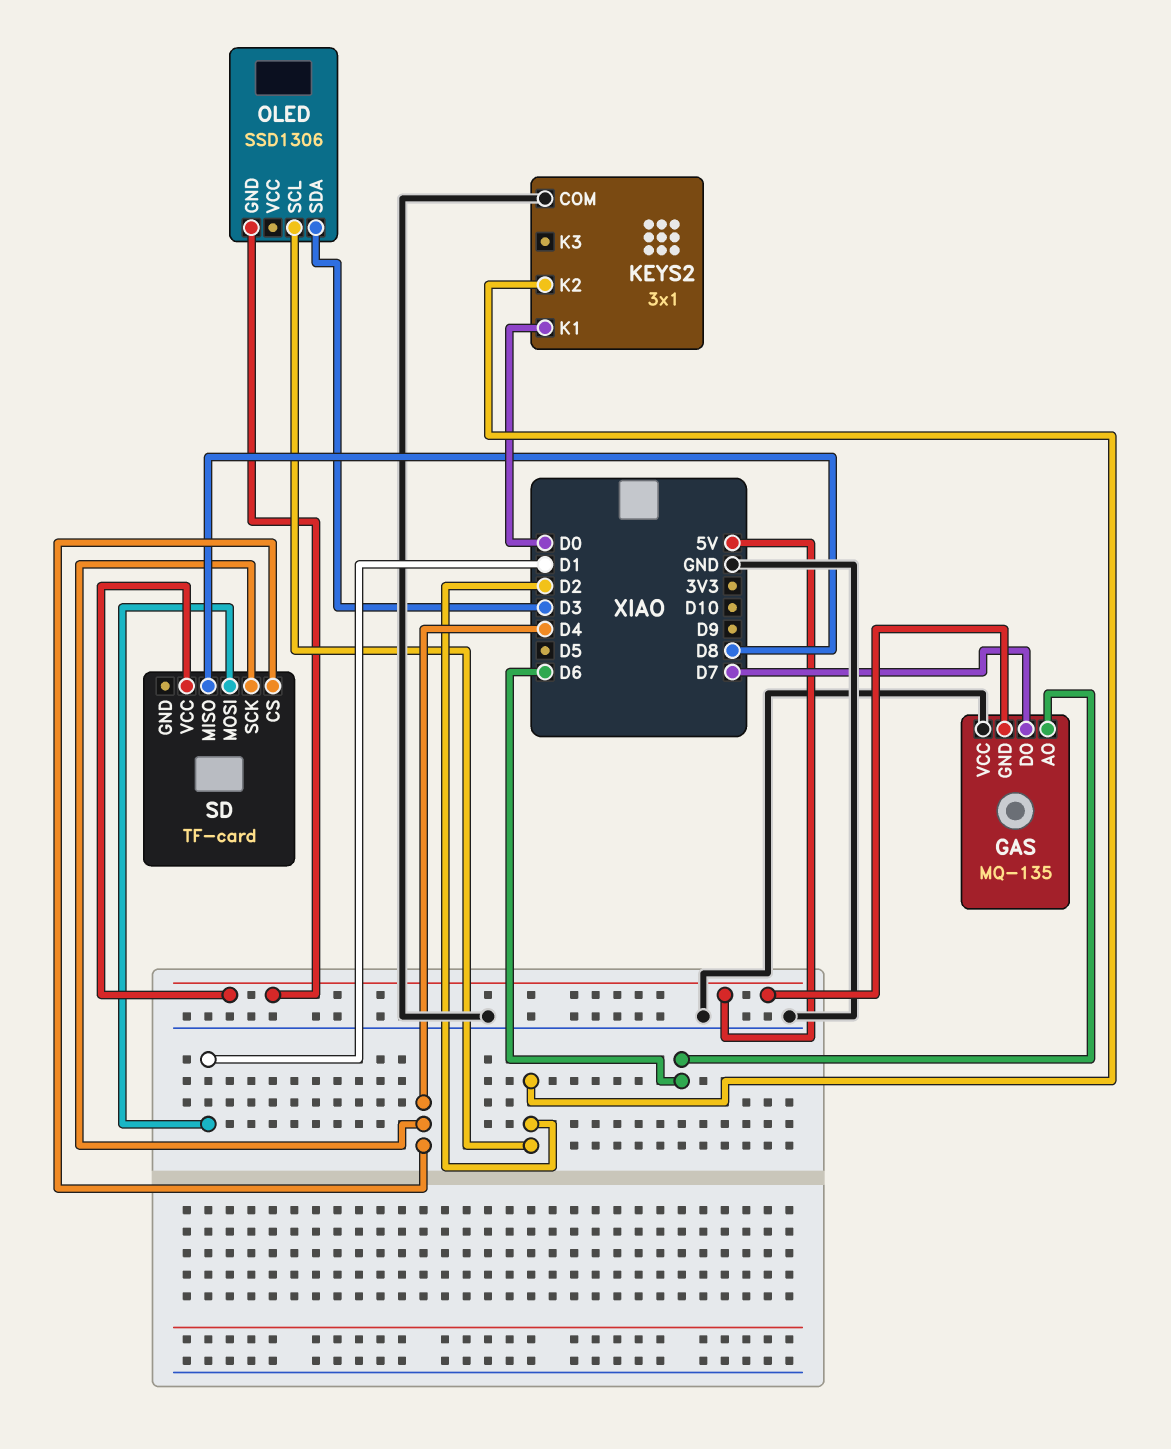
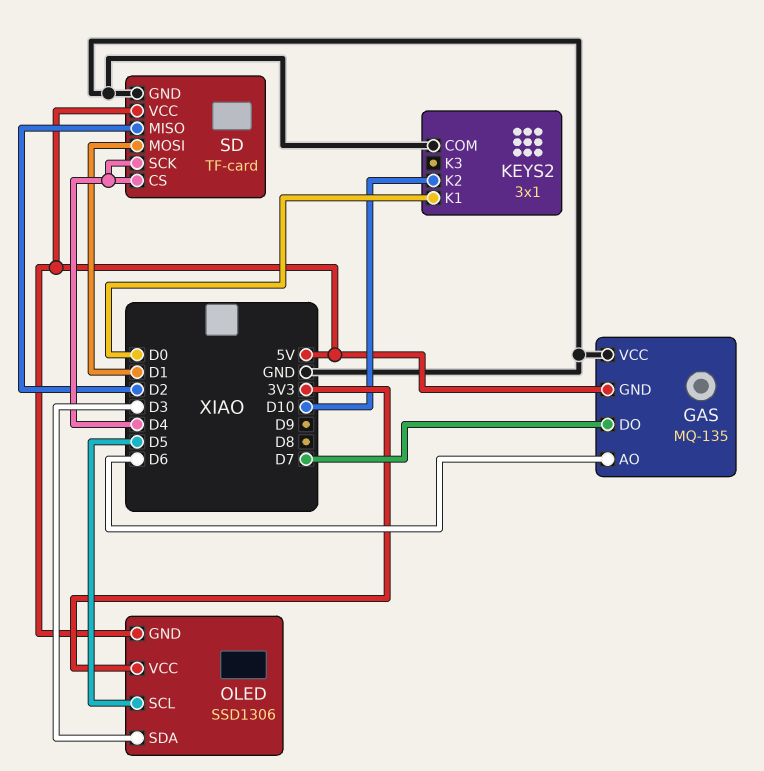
KEYS2 pin K2: D2 -> D10
OLED pin SCL: D2 -> D5
OLED pin VCC: none -> 3V3
SD pin GND: none -> GND
SD pin MISO: D8 -> D2

